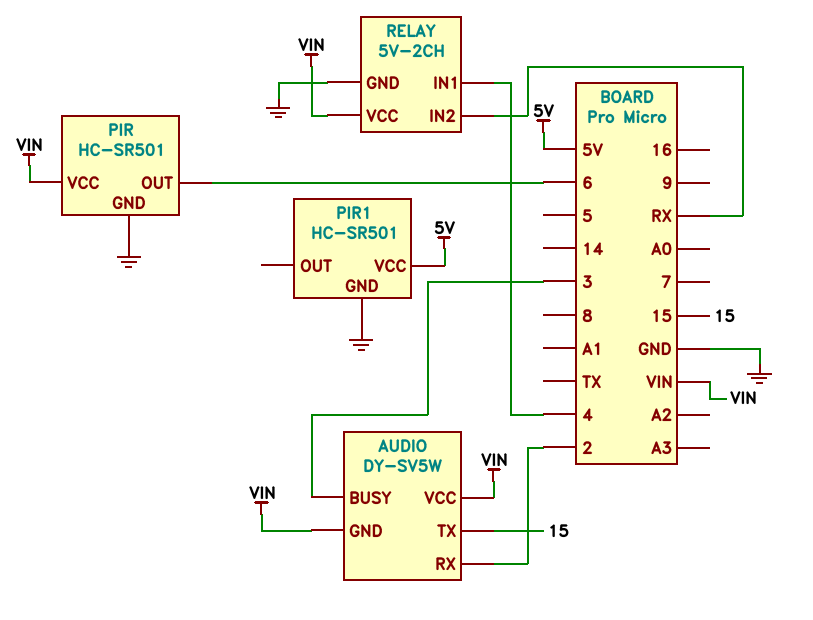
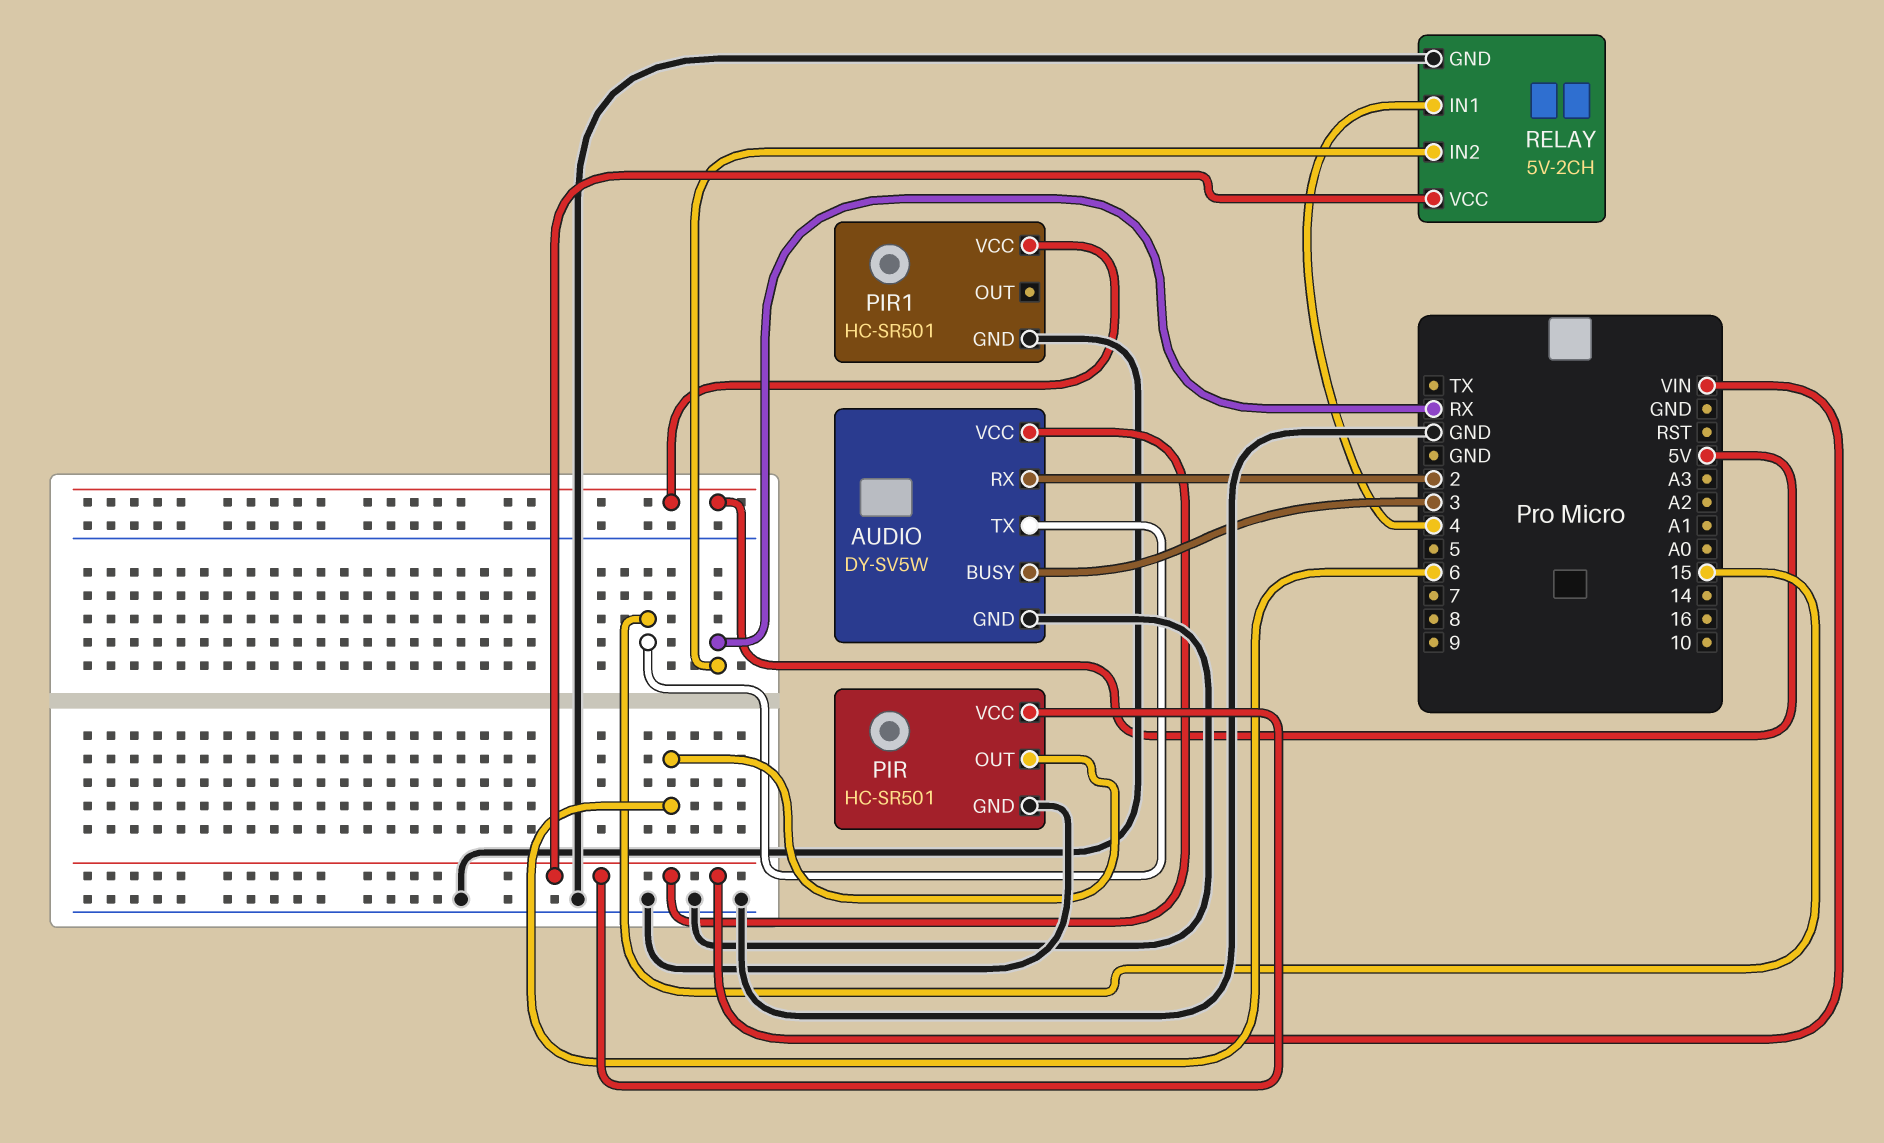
AUDIO pin GND: VIN -> GND

